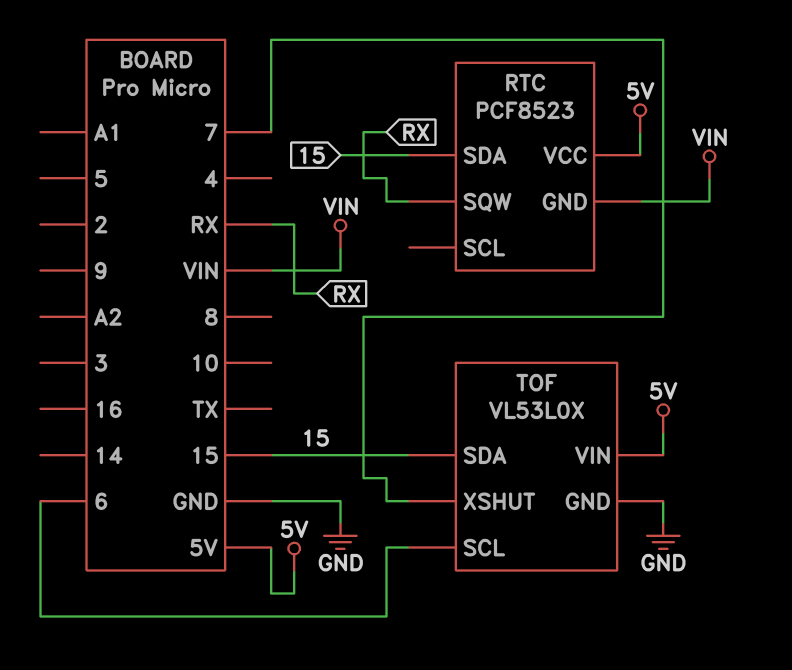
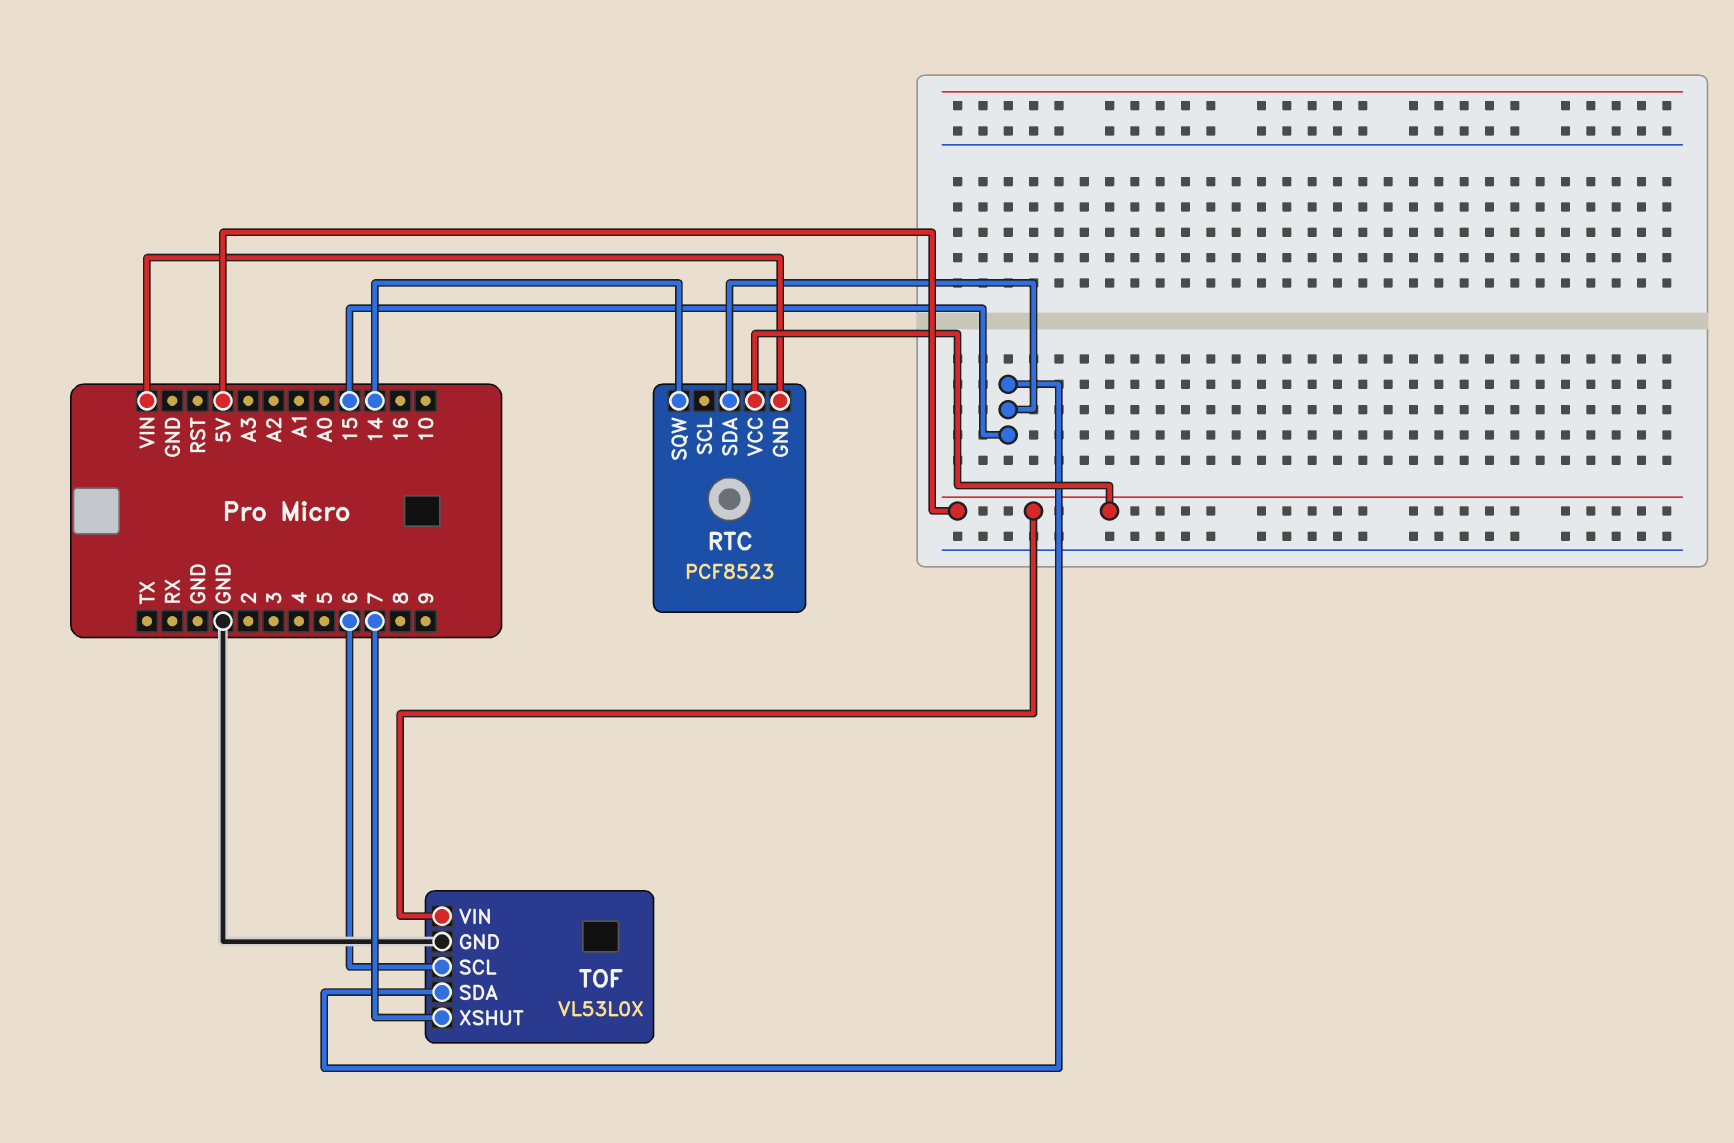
RTC pin SQW: RX -> 14

